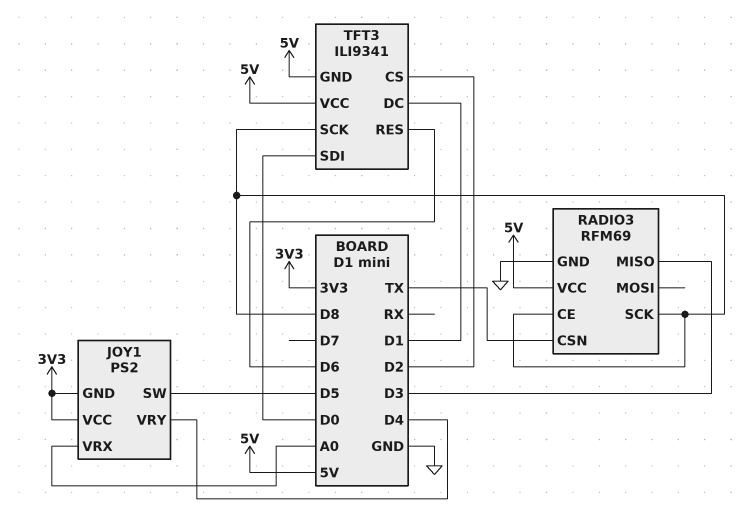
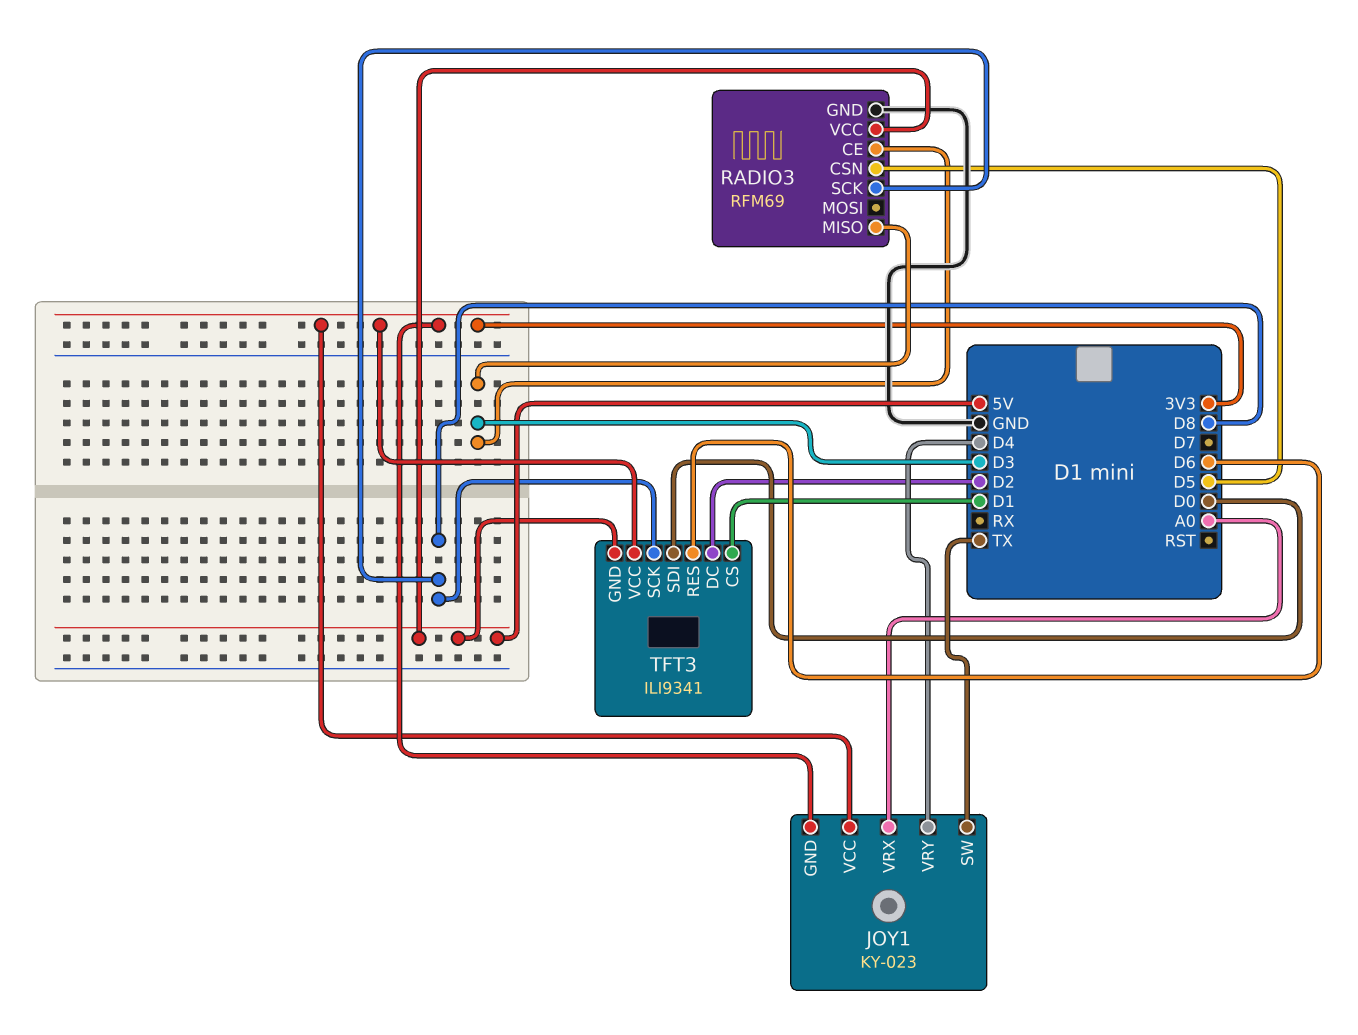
JOY1: PS2 -> KY-023
JOY1 pin SW: D5 -> TX
RADIO3 pin CE: D8 -> D3
RADIO3 pin CSN: TX -> D5
TFT3 pin CS: D2 -> D1
TFT3 pin DC: D1 -> D2
TFT3 pin VCC: 5V -> 3V3

